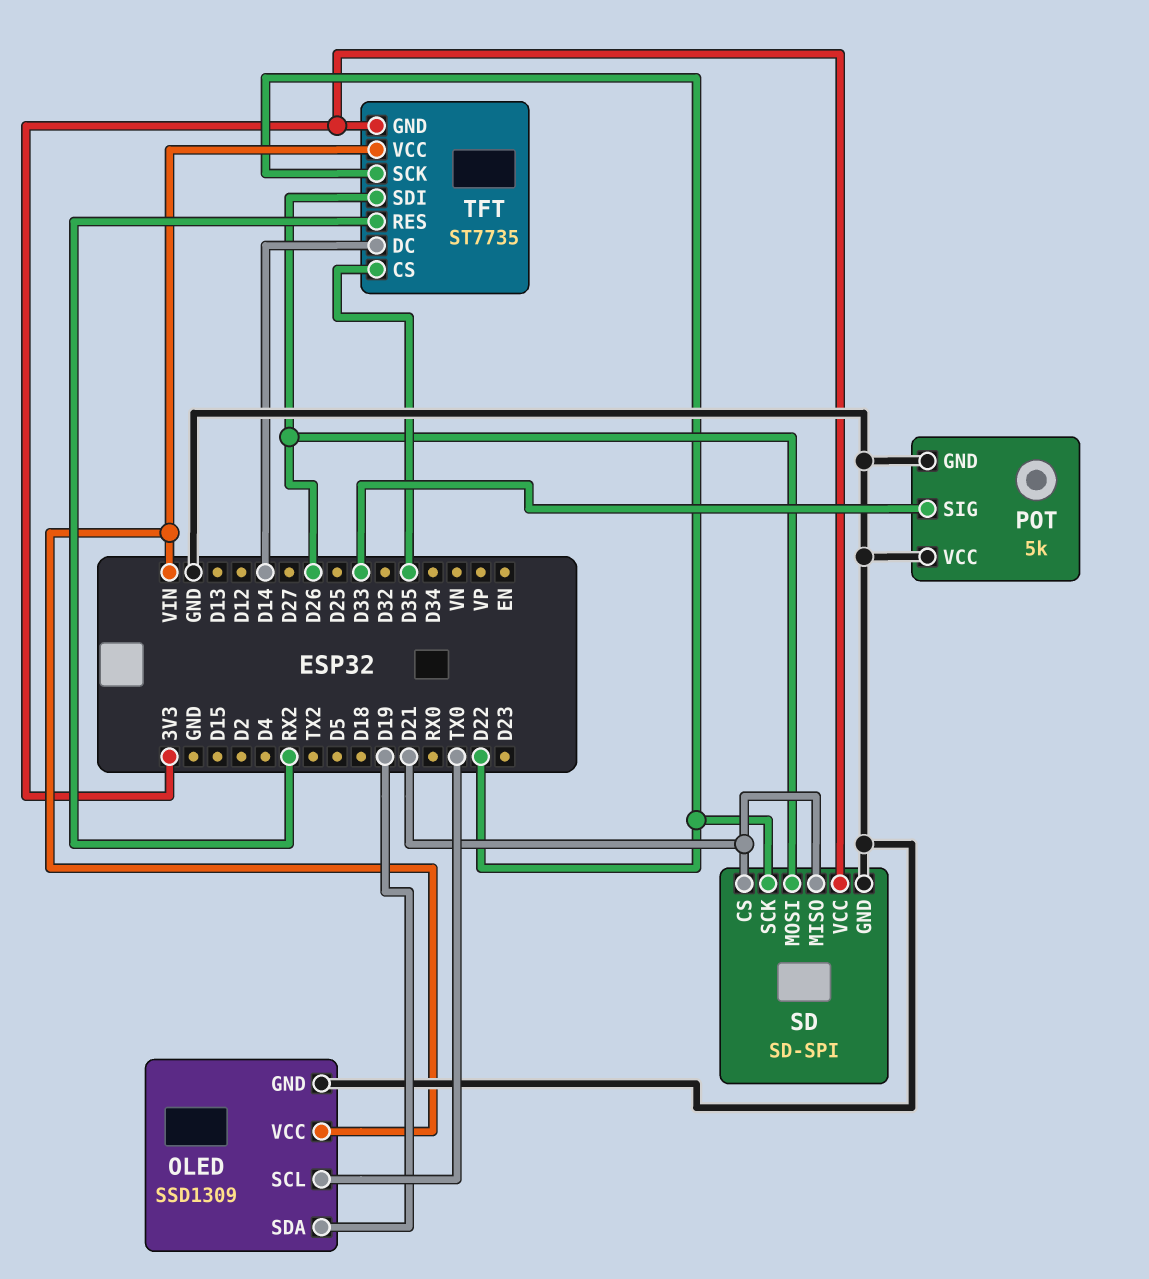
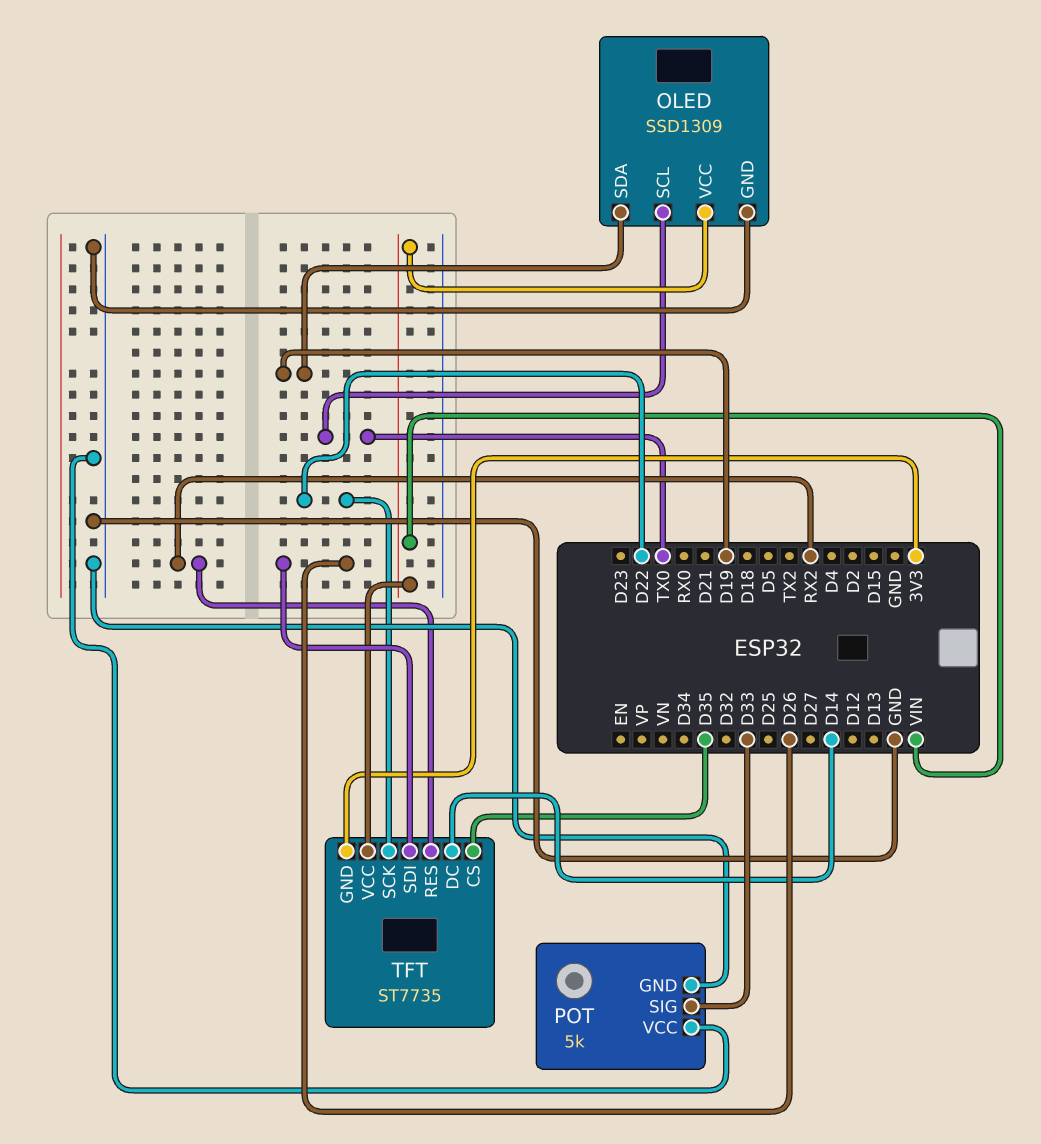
SD: SD-SPI -> none
SD pin CS: D21 -> none
SD pin GND: GND -> none
SD pin MISO: D21 -> none
SD pin MOSI: D26 -> none
SD pin SCK: D22 -> none
SD pin VCC: 3V3 -> none

